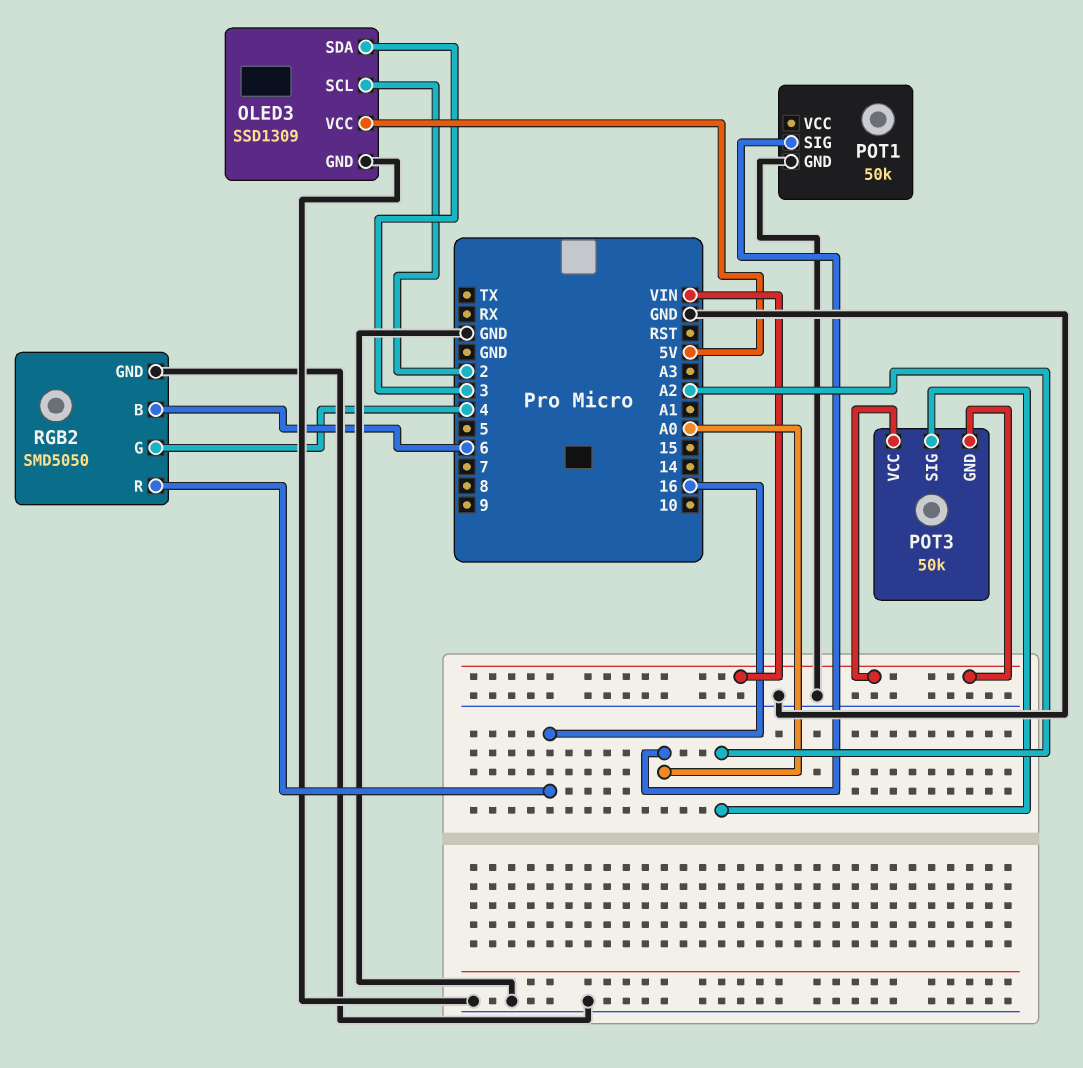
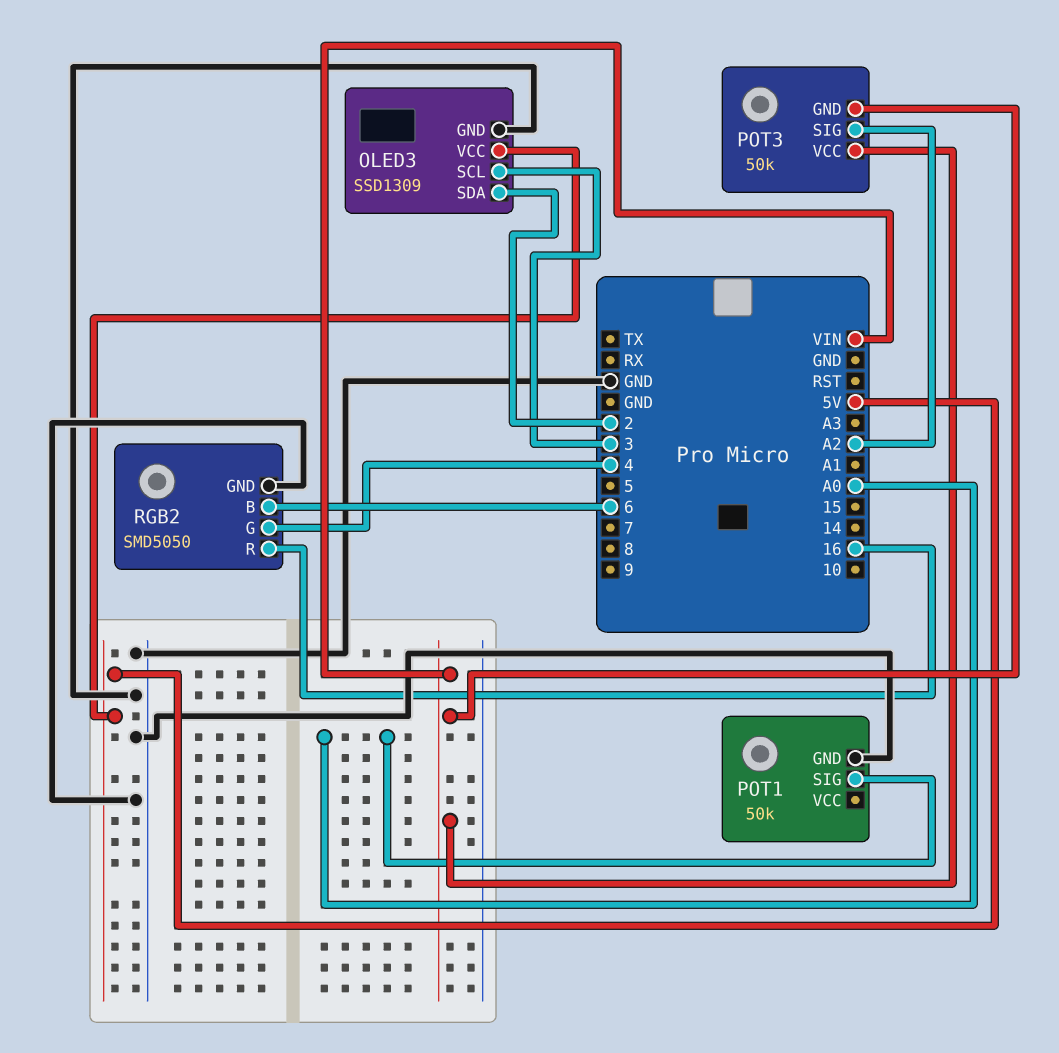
OLED3 pin SCL: 2 -> 3
OLED3 pin SDA: 3 -> 2

